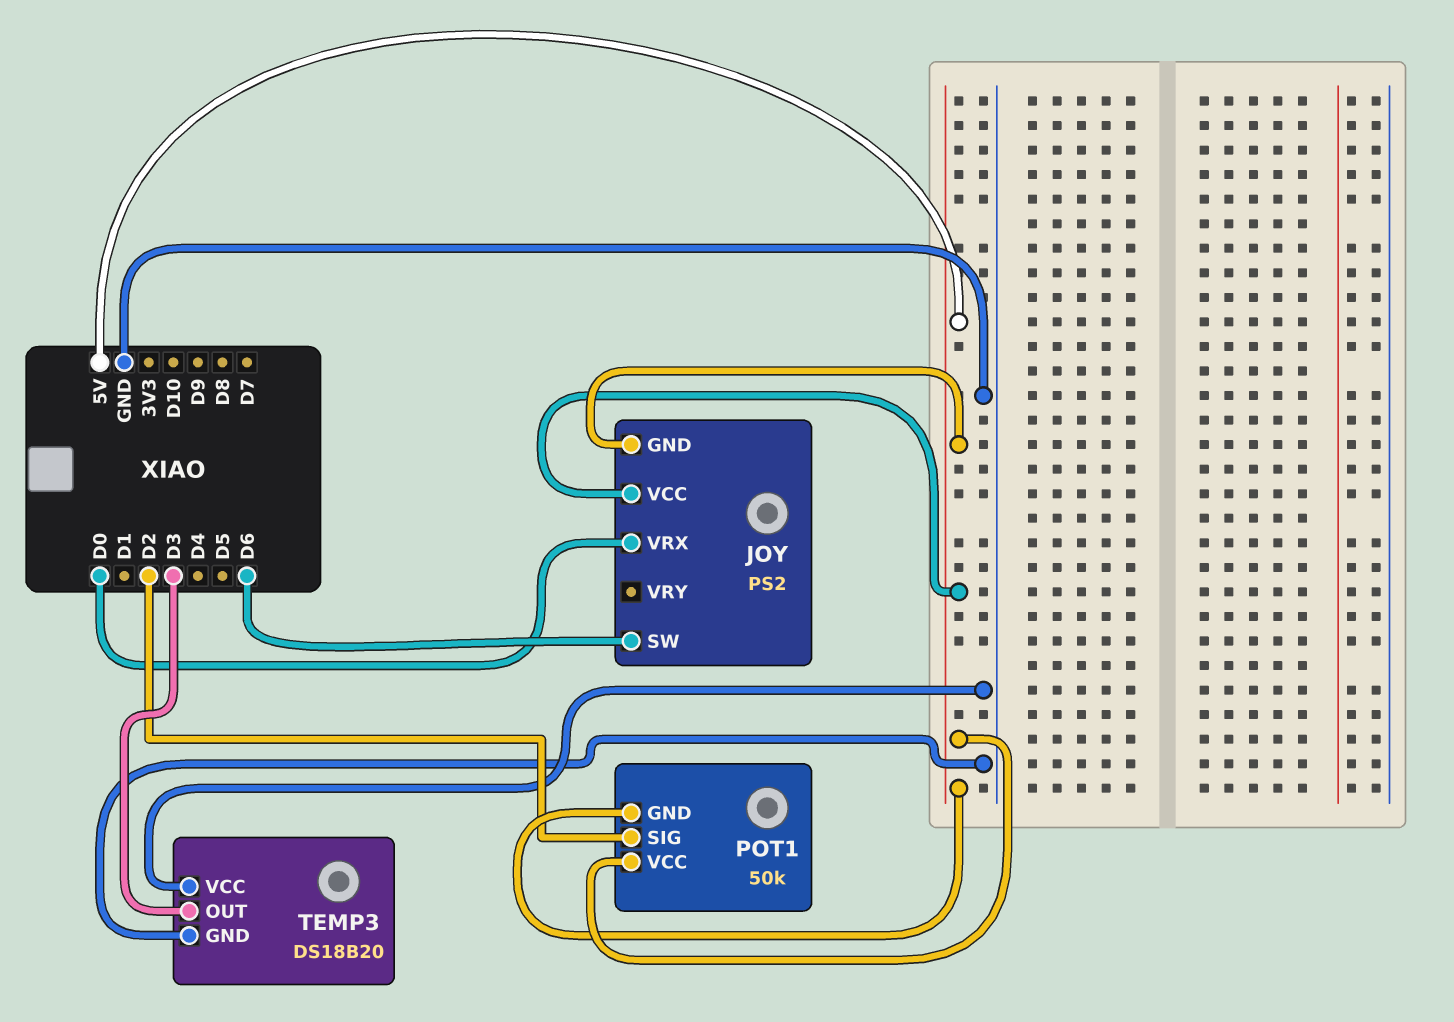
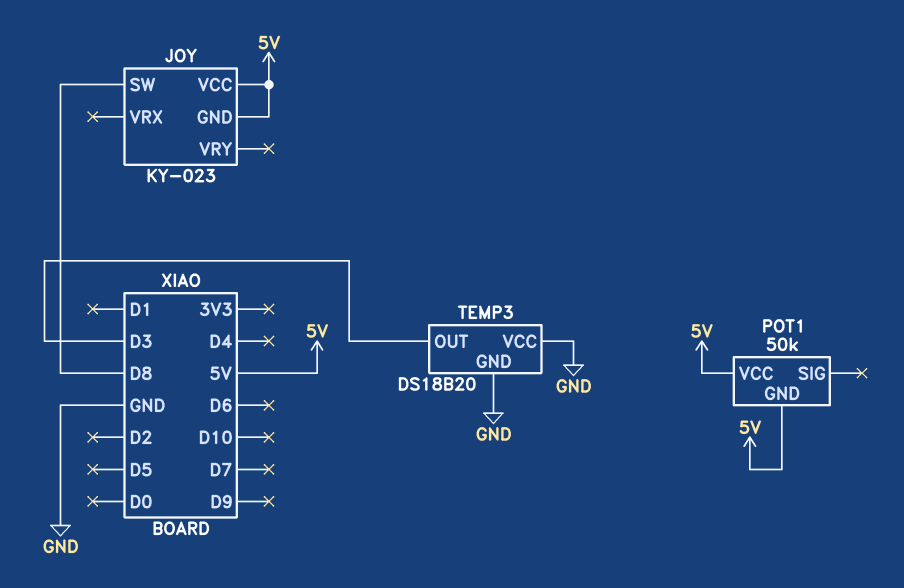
JOY: PS2 -> KY-023
JOY pin SW: D6 -> D8
JOY pin VRX: D0 -> none
POT1 pin SIG: D2 -> none

